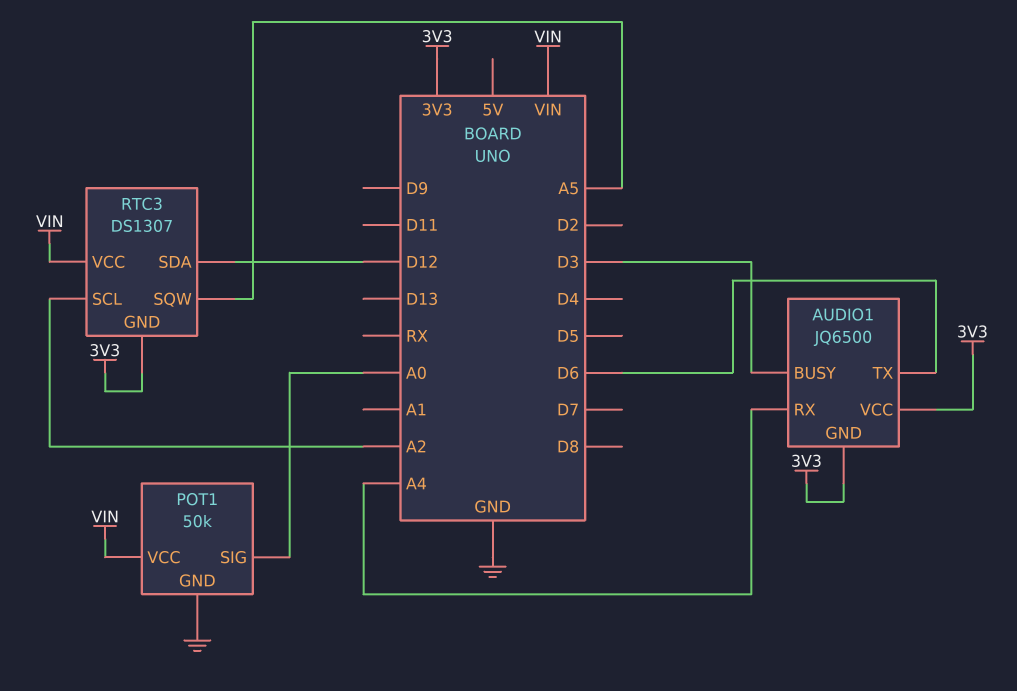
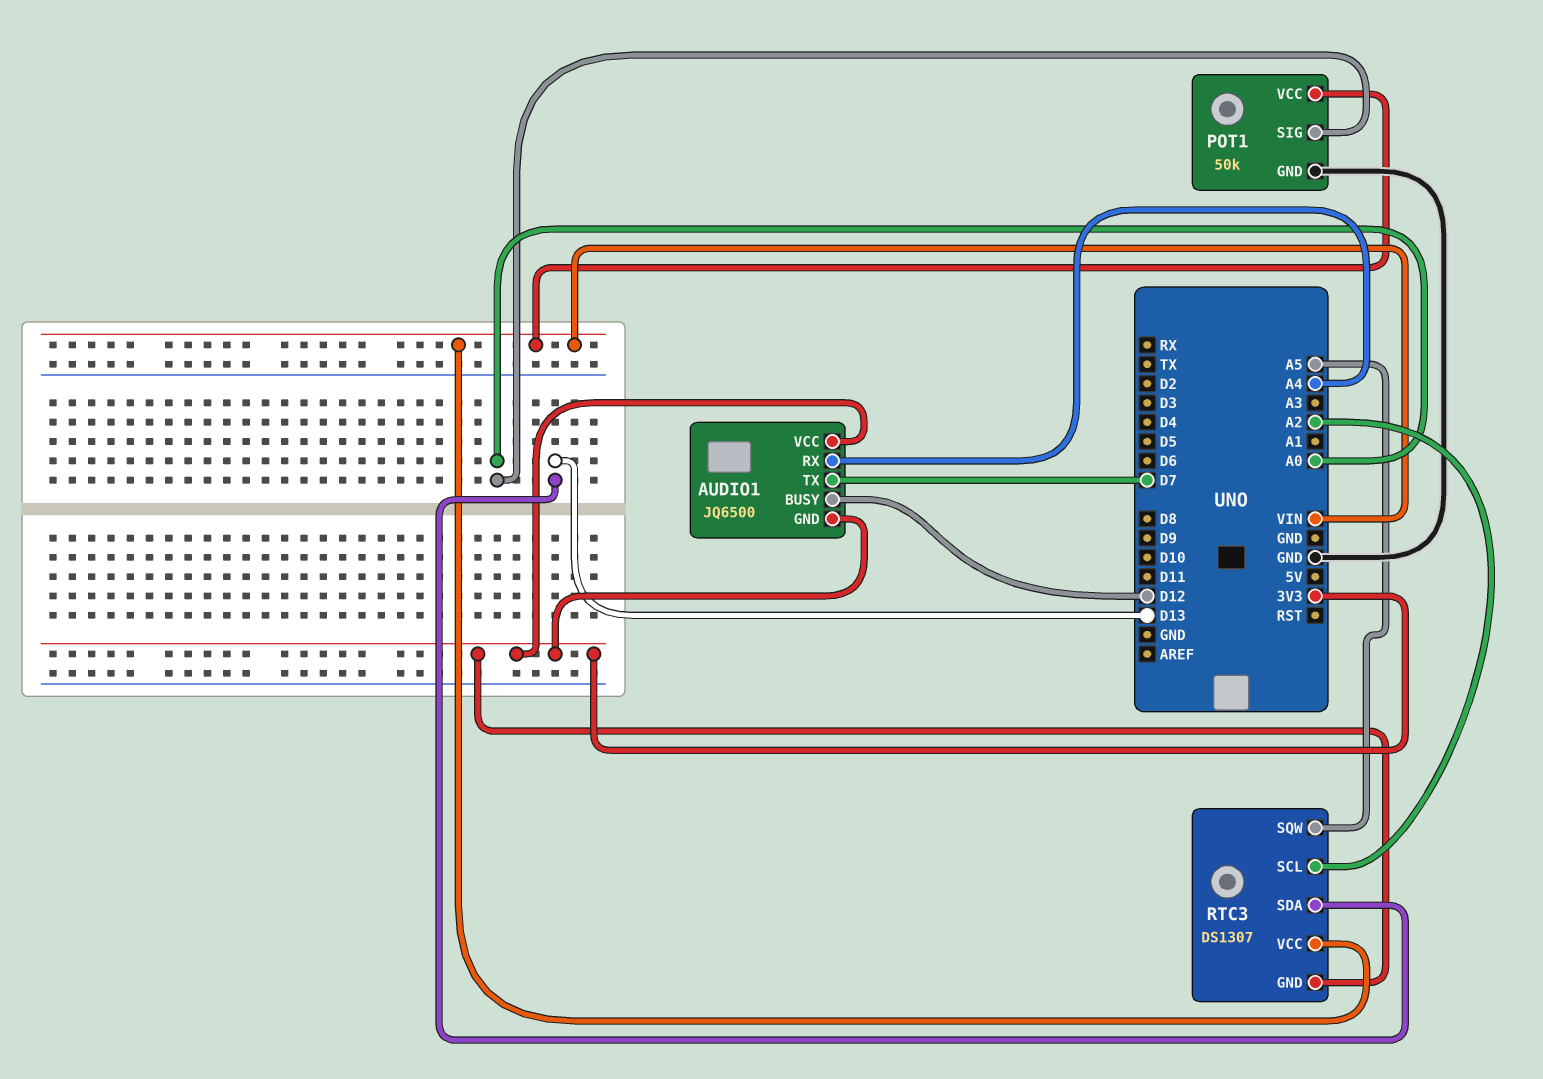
AUDIO1 pin BUSY: D3 -> D12
AUDIO1 pin TX: D6 -> D7
RTC3 pin SDA: D12 -> D13

